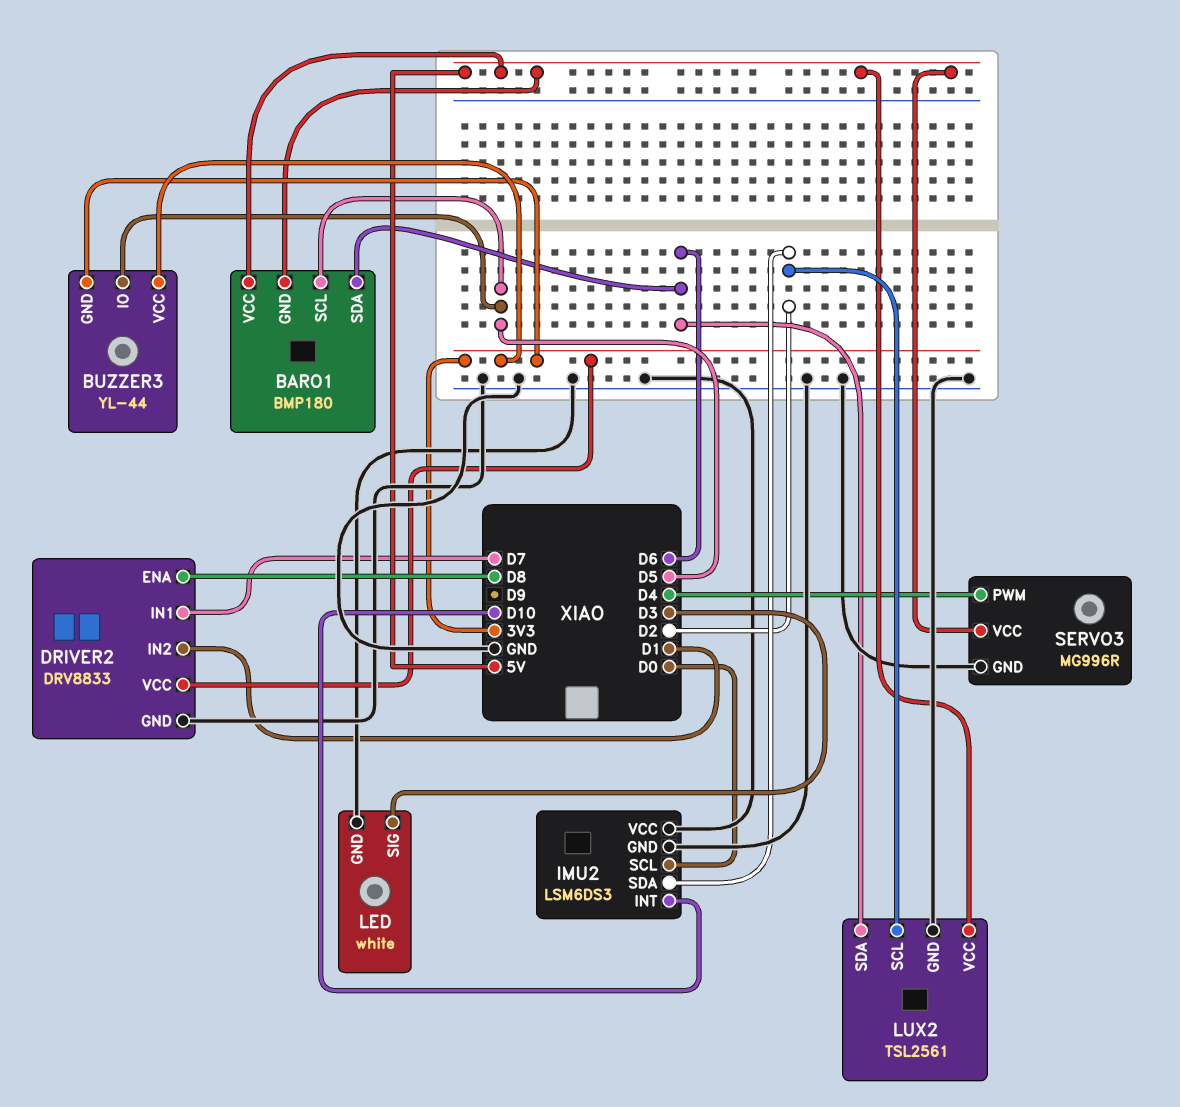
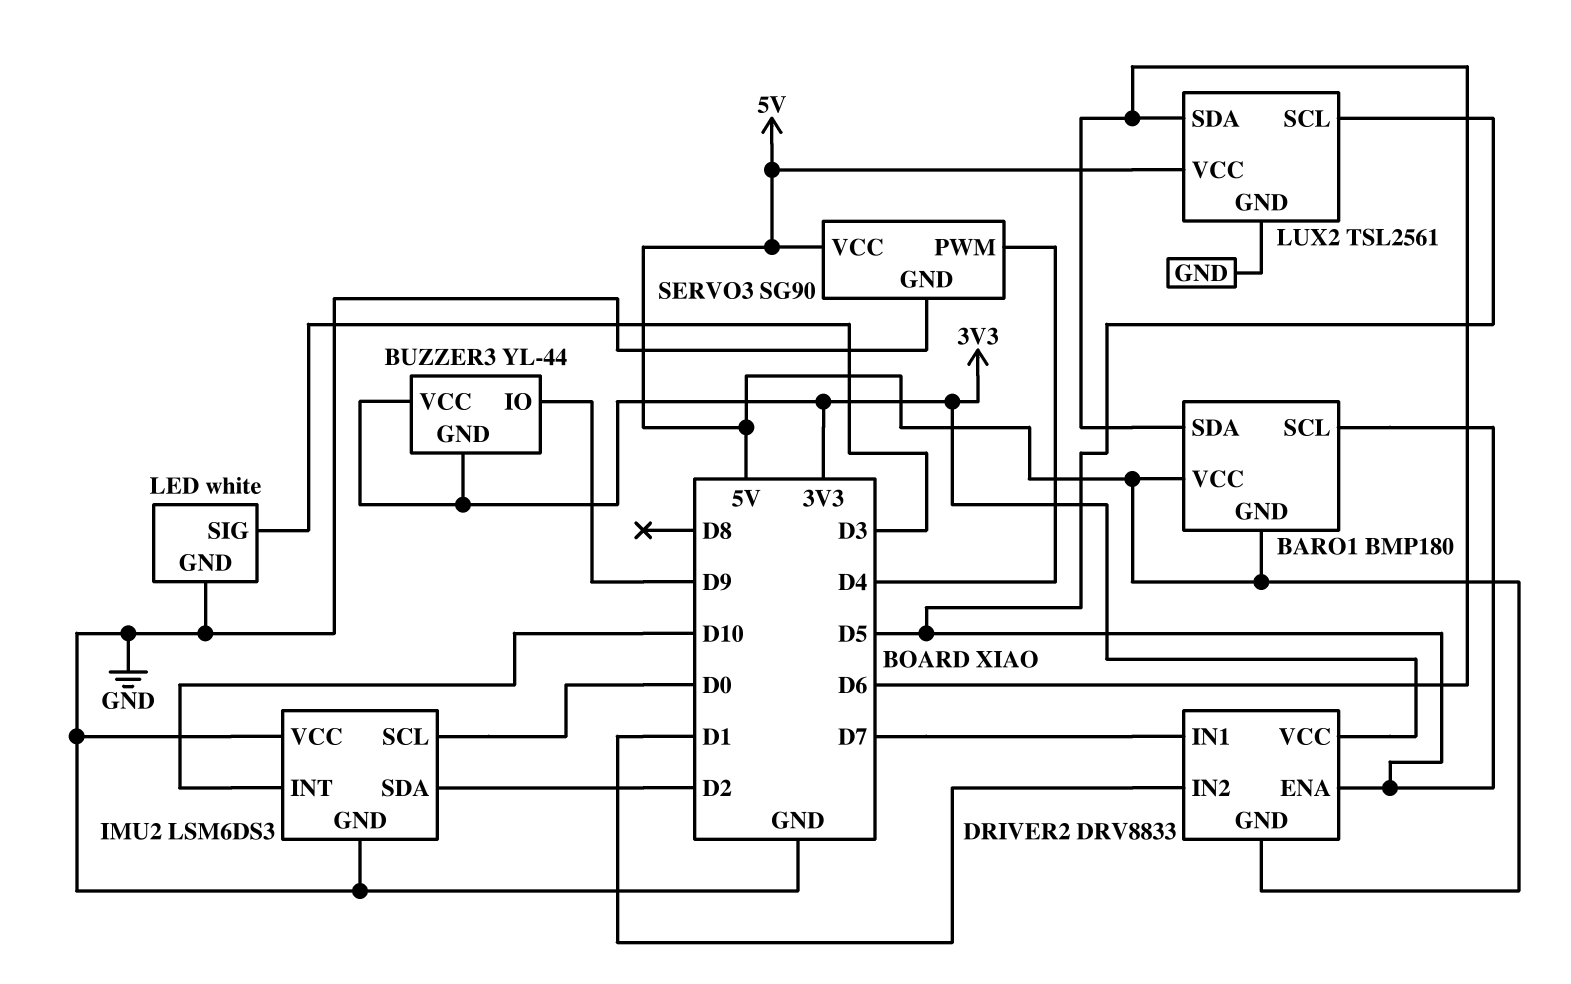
BUZZER3 pin IO: D5 -> D9
DRIVER2 pin ENA: D8 -> D5
DRIVER2 pin GND: GND -> 5V
LUX2 pin SCL: D2 -> D5
SERVO3: MG996R -> SG90

